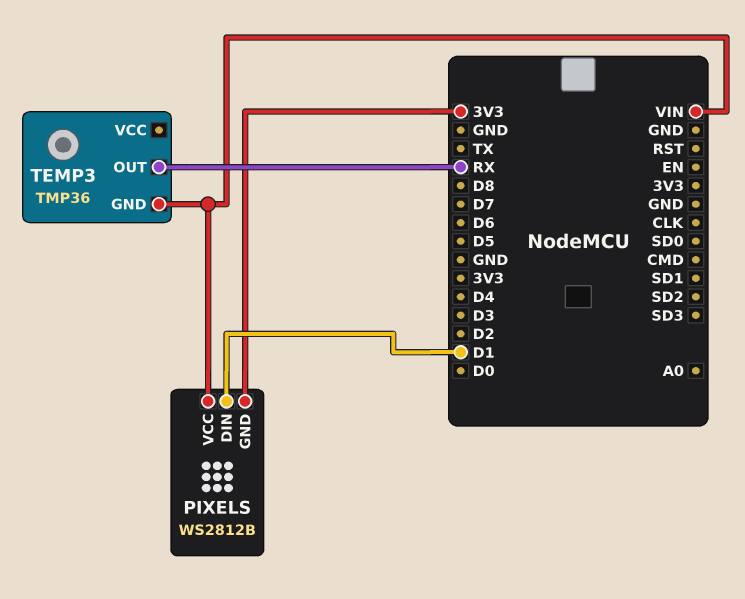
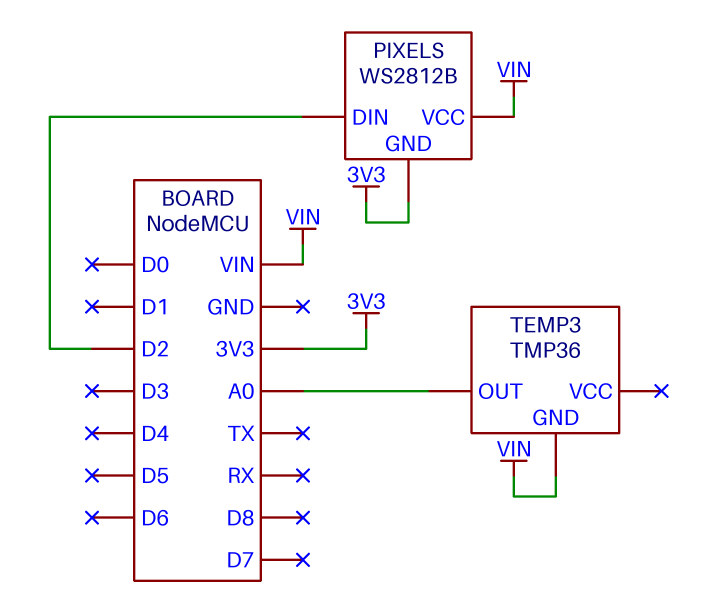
PIXELS pin DIN: D1 -> D2
TEMP3 pin OUT: RX -> A0

